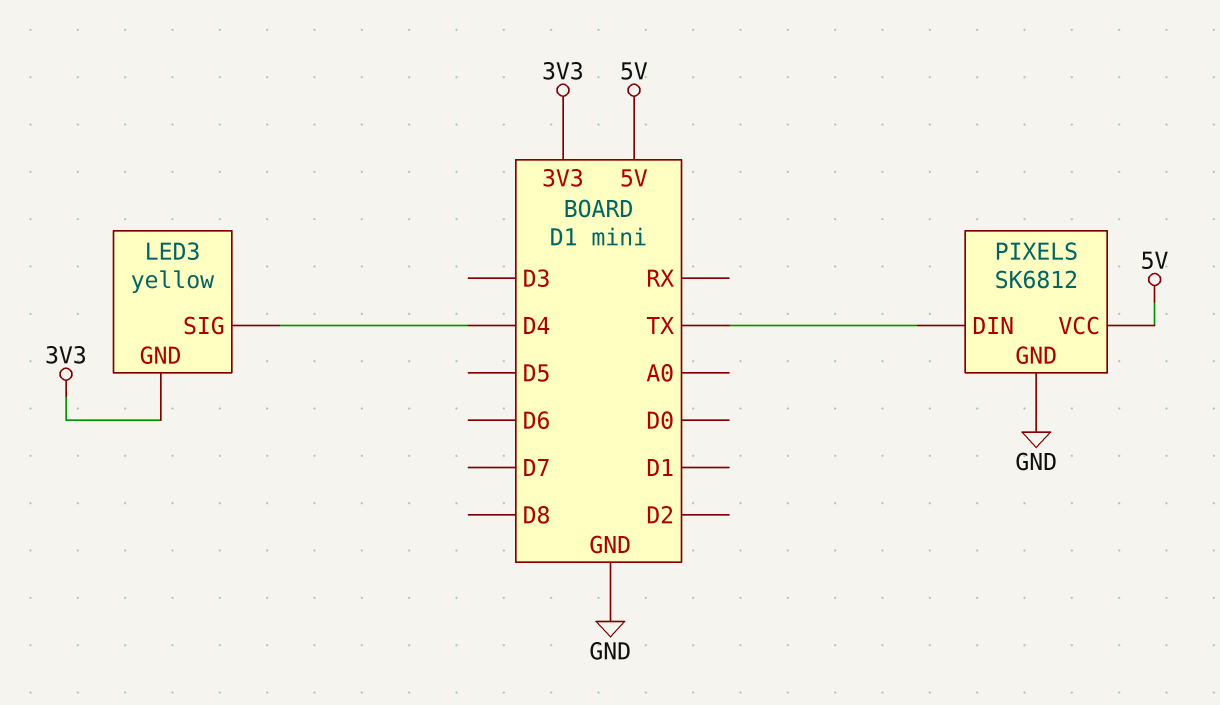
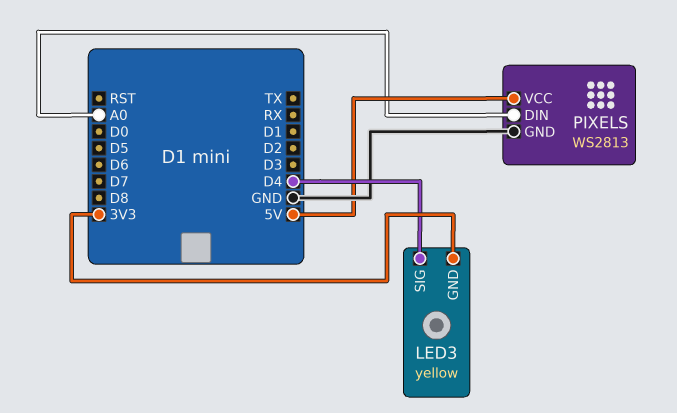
PIXELS: SK6812 -> WS2813
PIXELS pin DIN: TX -> A0

